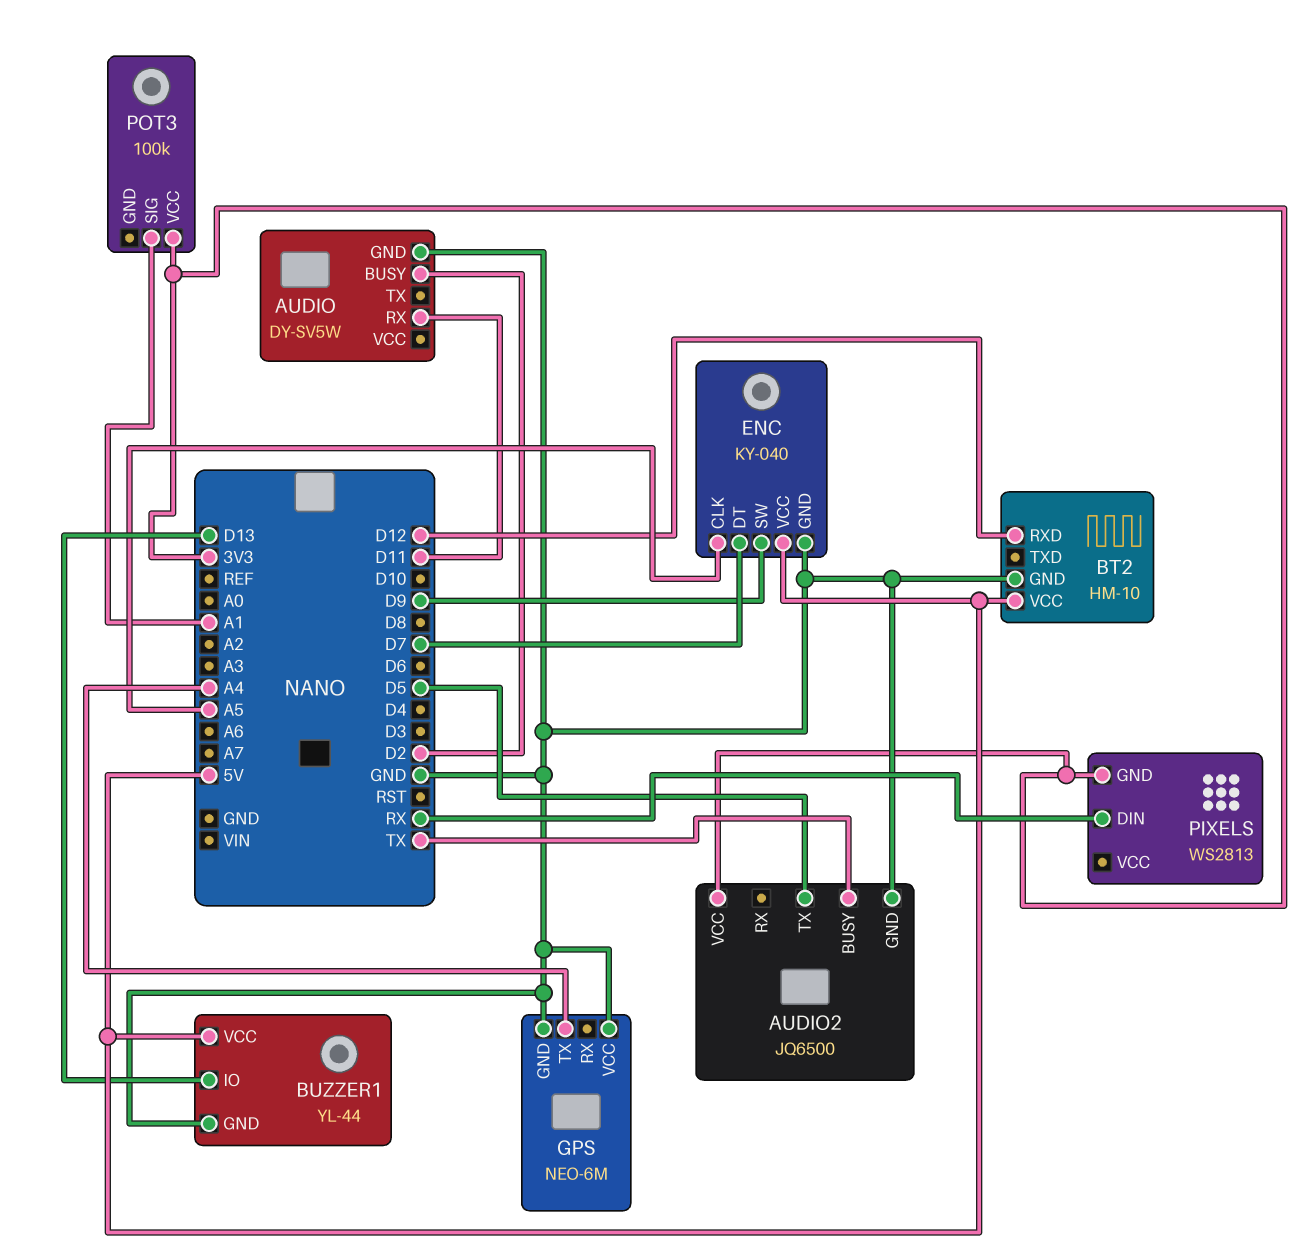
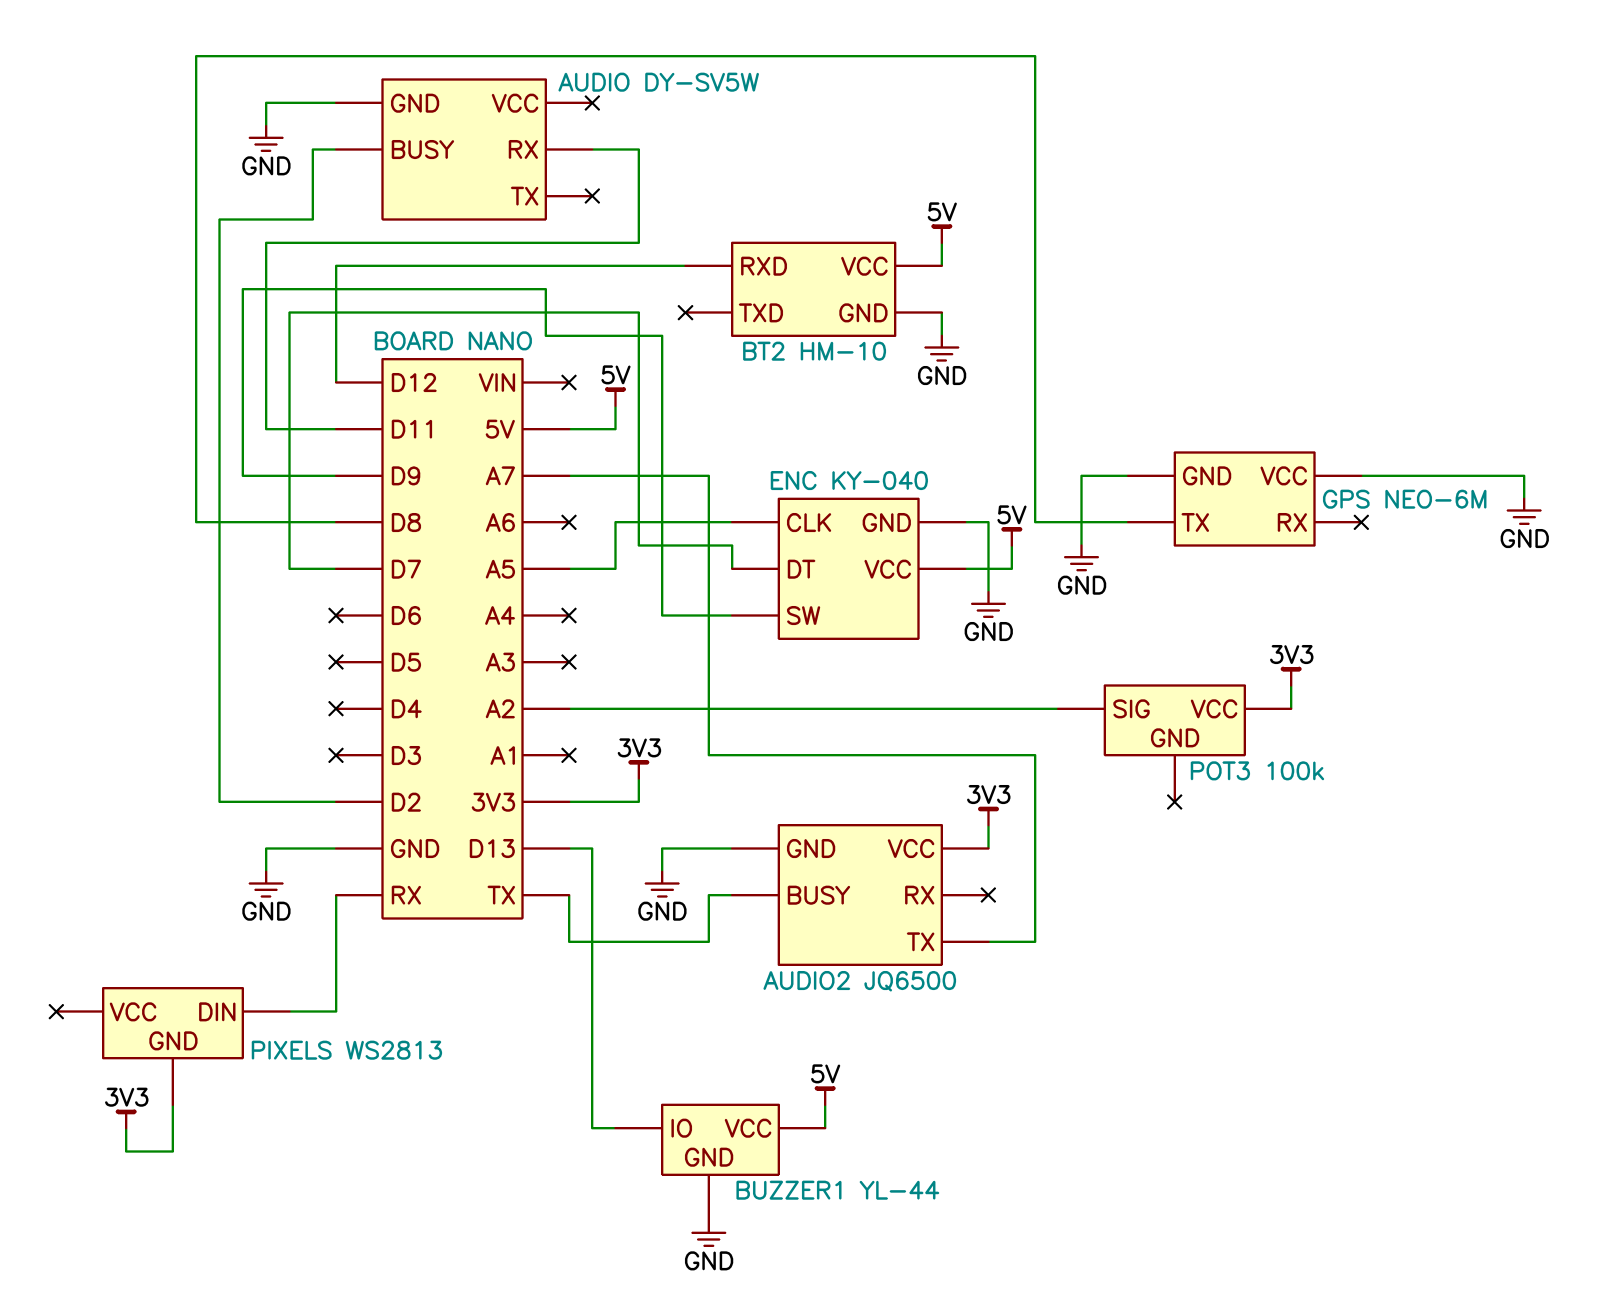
AUDIO2 pin TX: D5 -> A7
GPS pin TX: A4 -> D8
POT3 pin SIG: A1 -> A2

